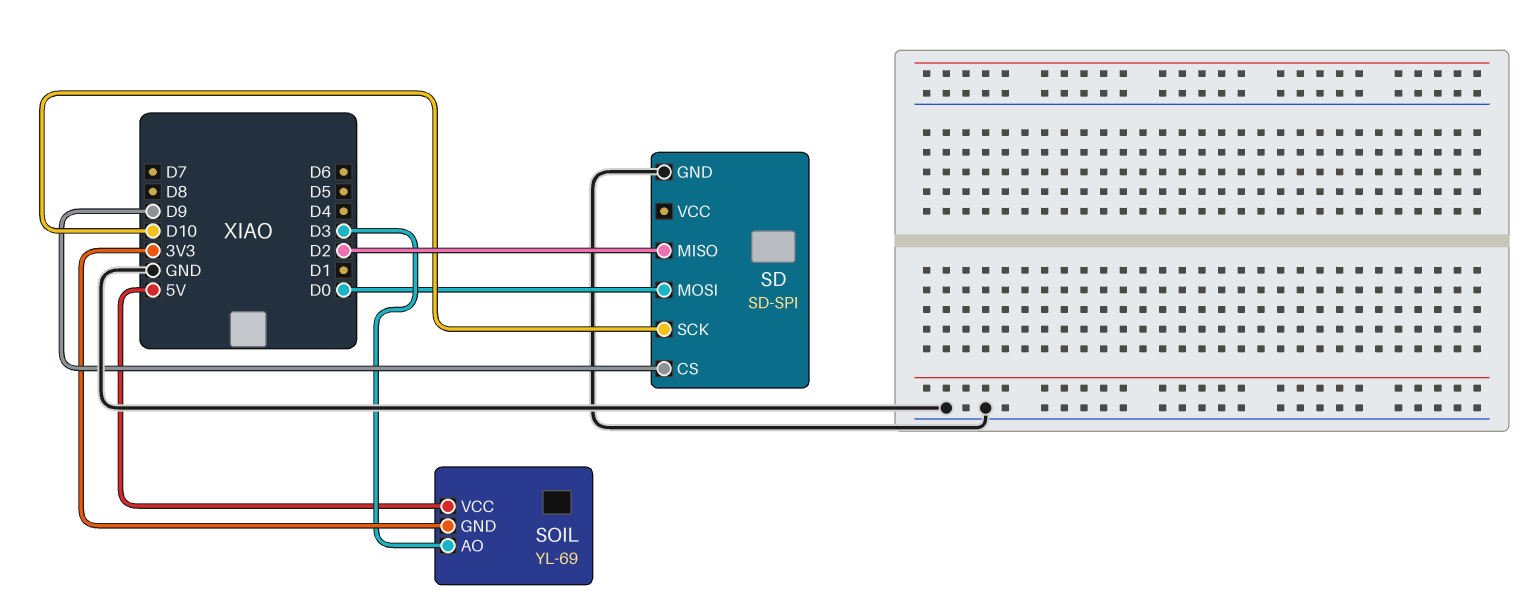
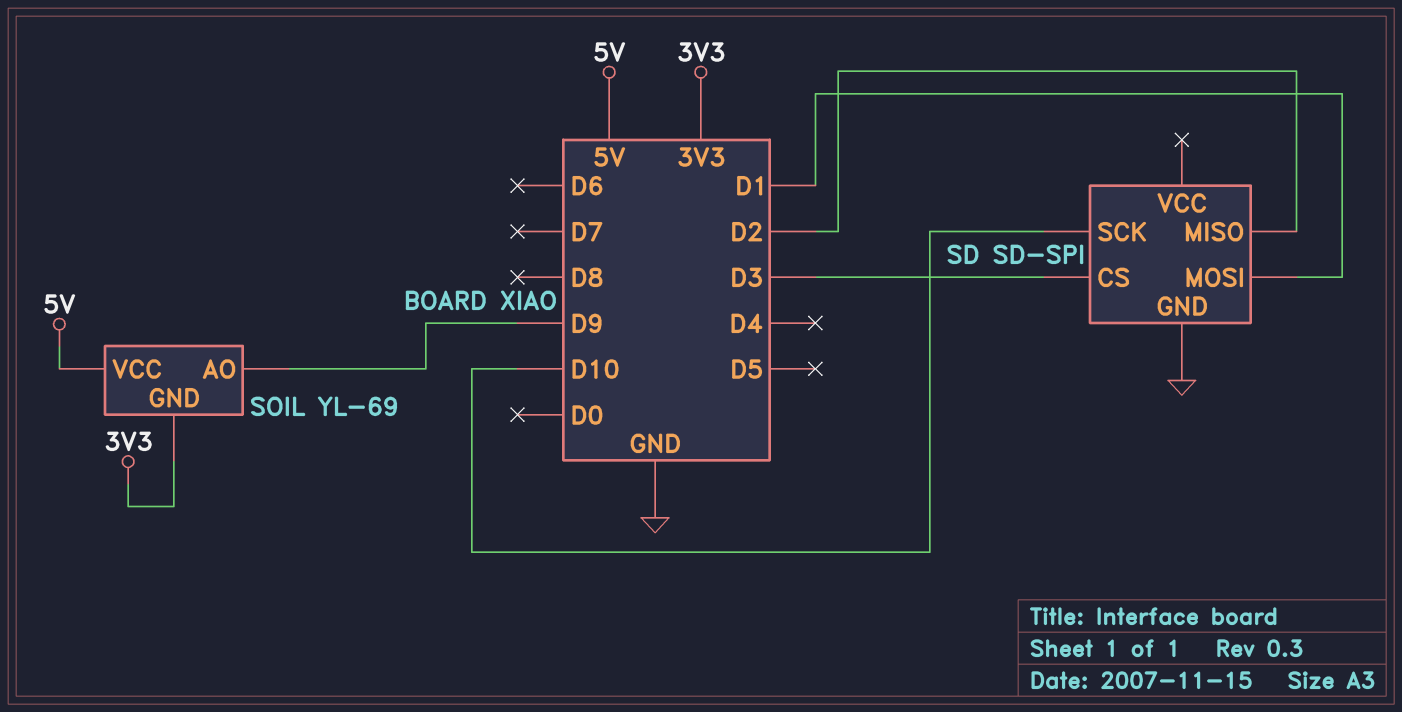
SD pin CS: D9 -> D3
SD pin MOSI: D0 -> D1
SOIL pin AO: D3 -> D9

